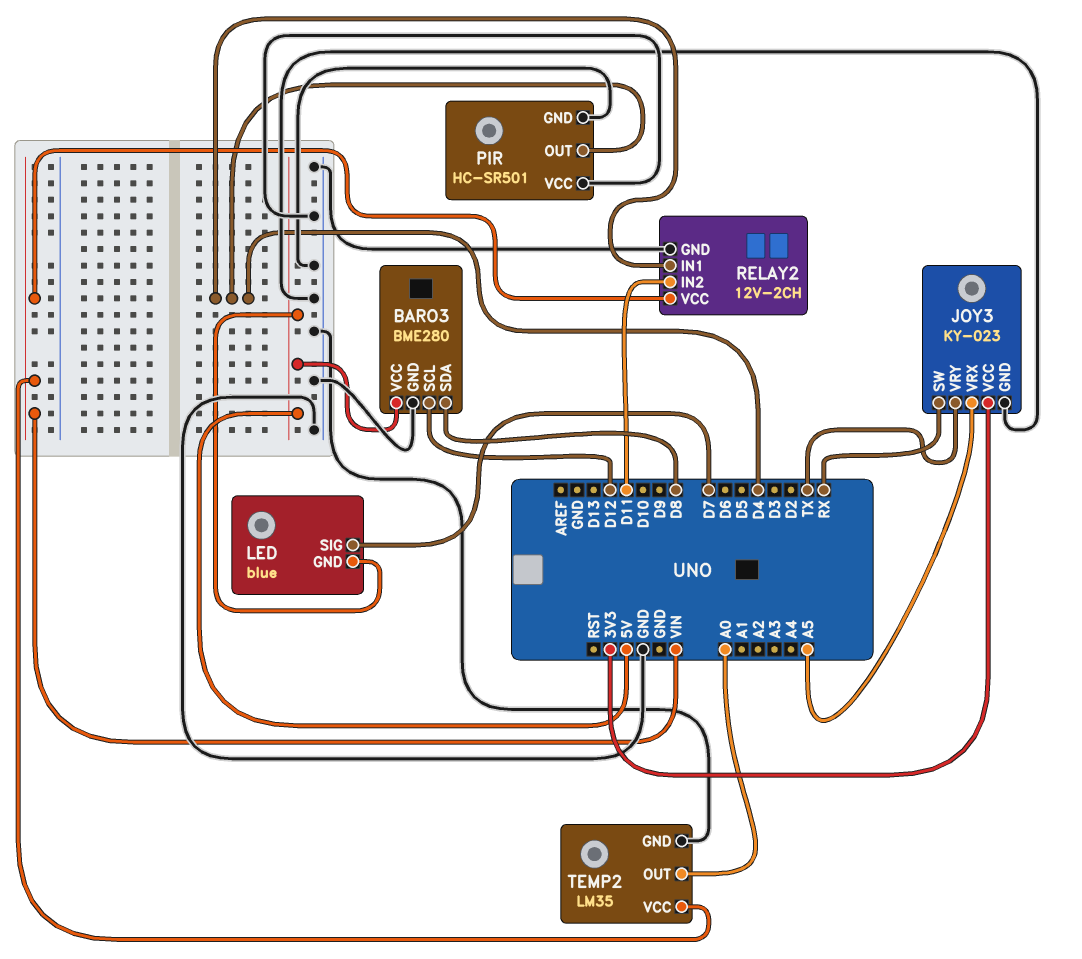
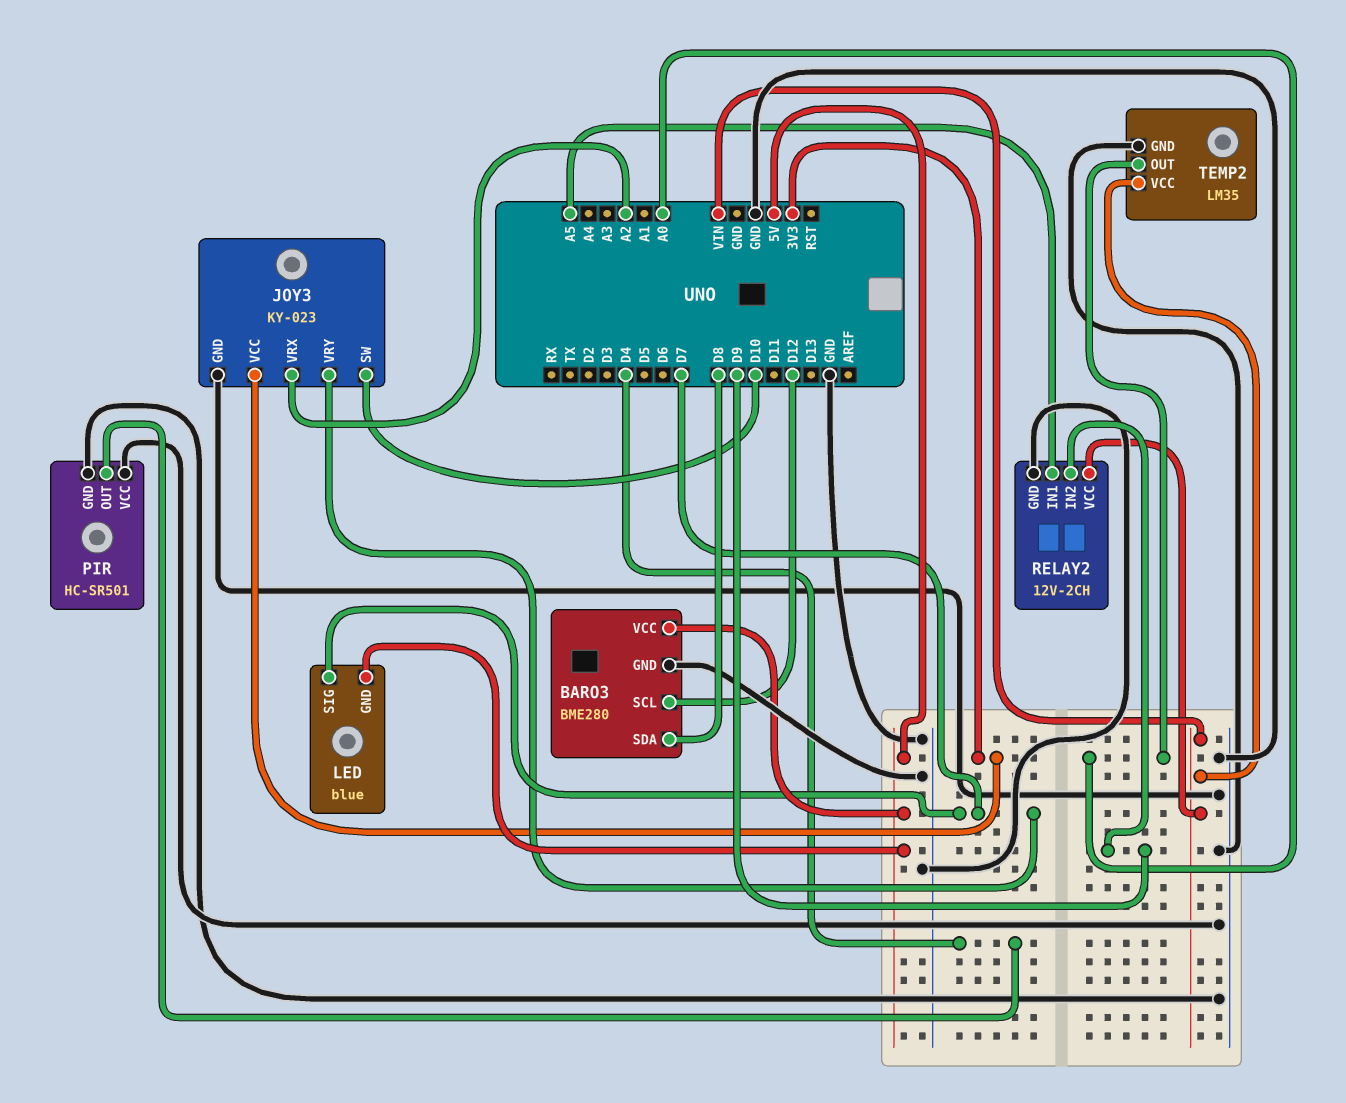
JOY3 pin SW: RX -> D10
JOY3 pin VRX: A5 -> A2
JOY3 pin VRY: TX -> D7
RELAY2 pin IN1: D4 -> A5
RELAY2 pin IN2: D11 -> D9

